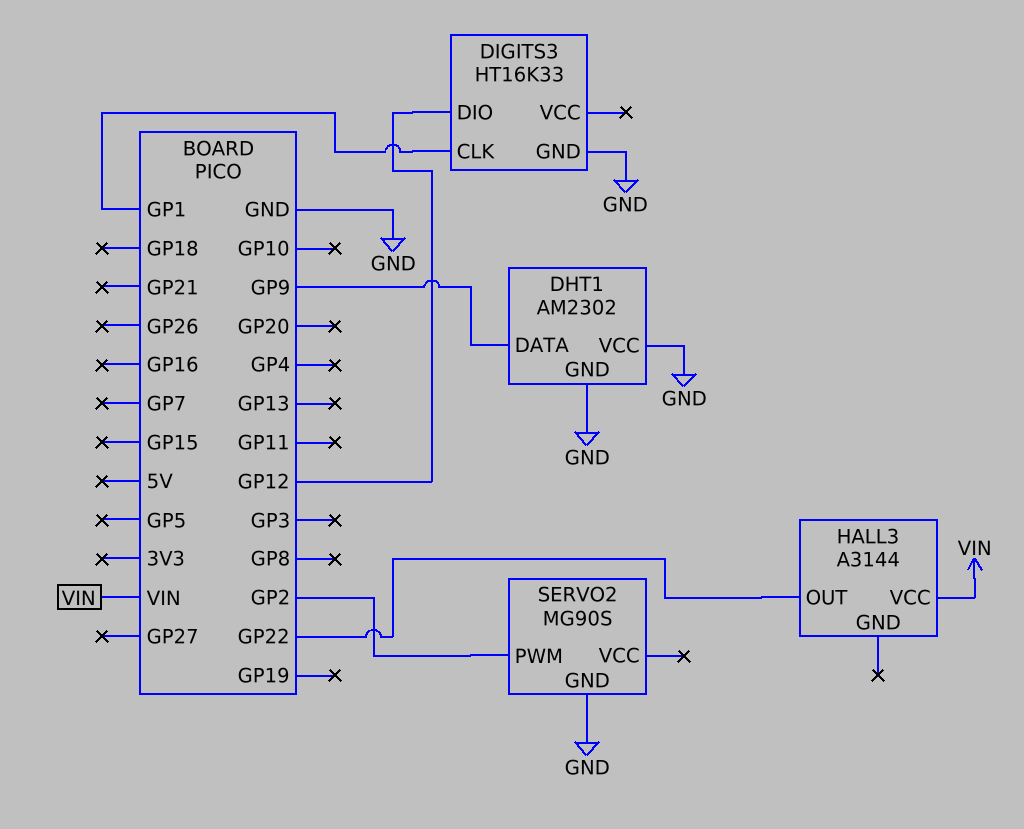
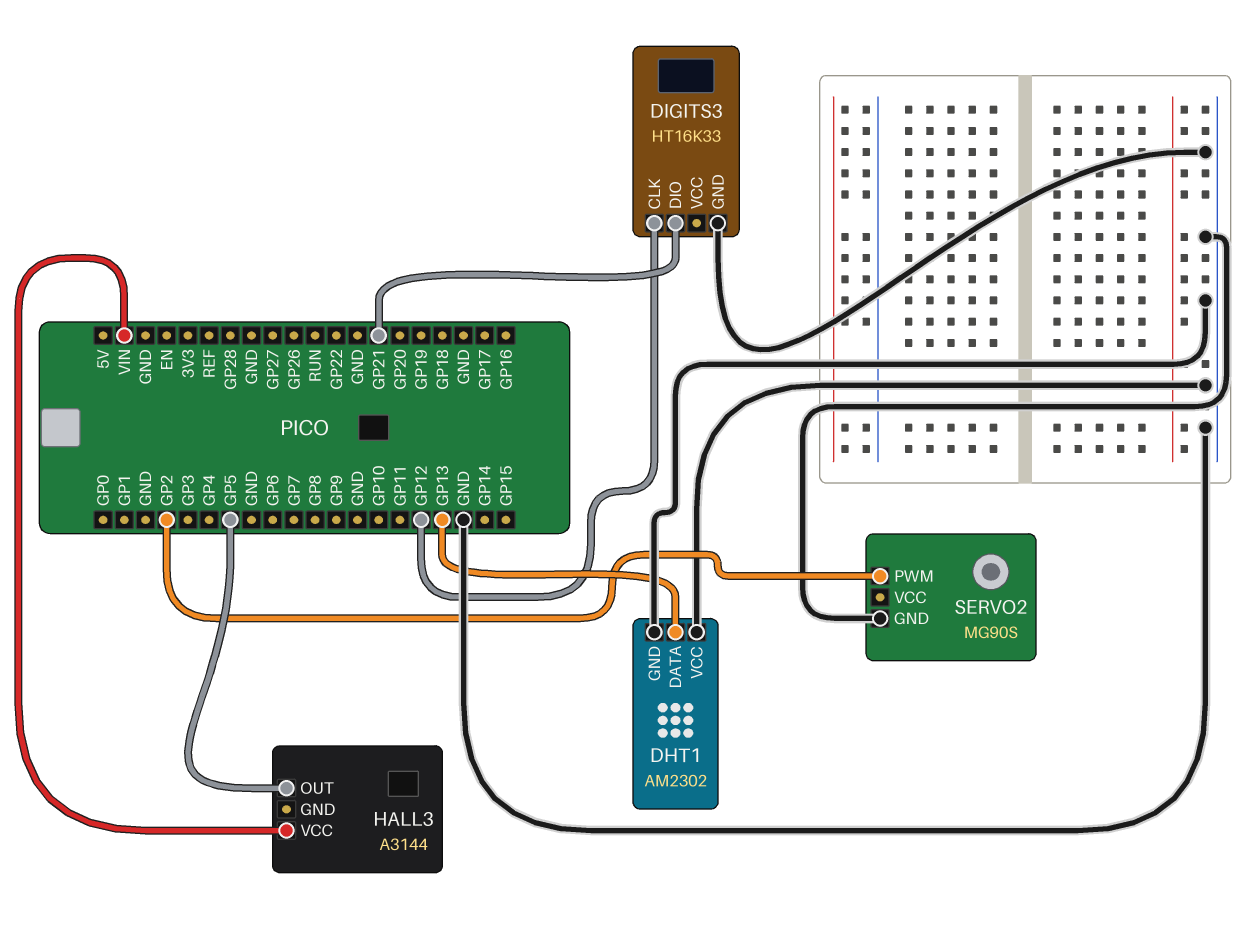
DHT1 pin DATA: GP9 -> GP13
DIGITS3 pin CLK: GP1 -> GP12
DIGITS3 pin DIO: GP12 -> GP21
HALL3 pin OUT: GP22 -> GP5

